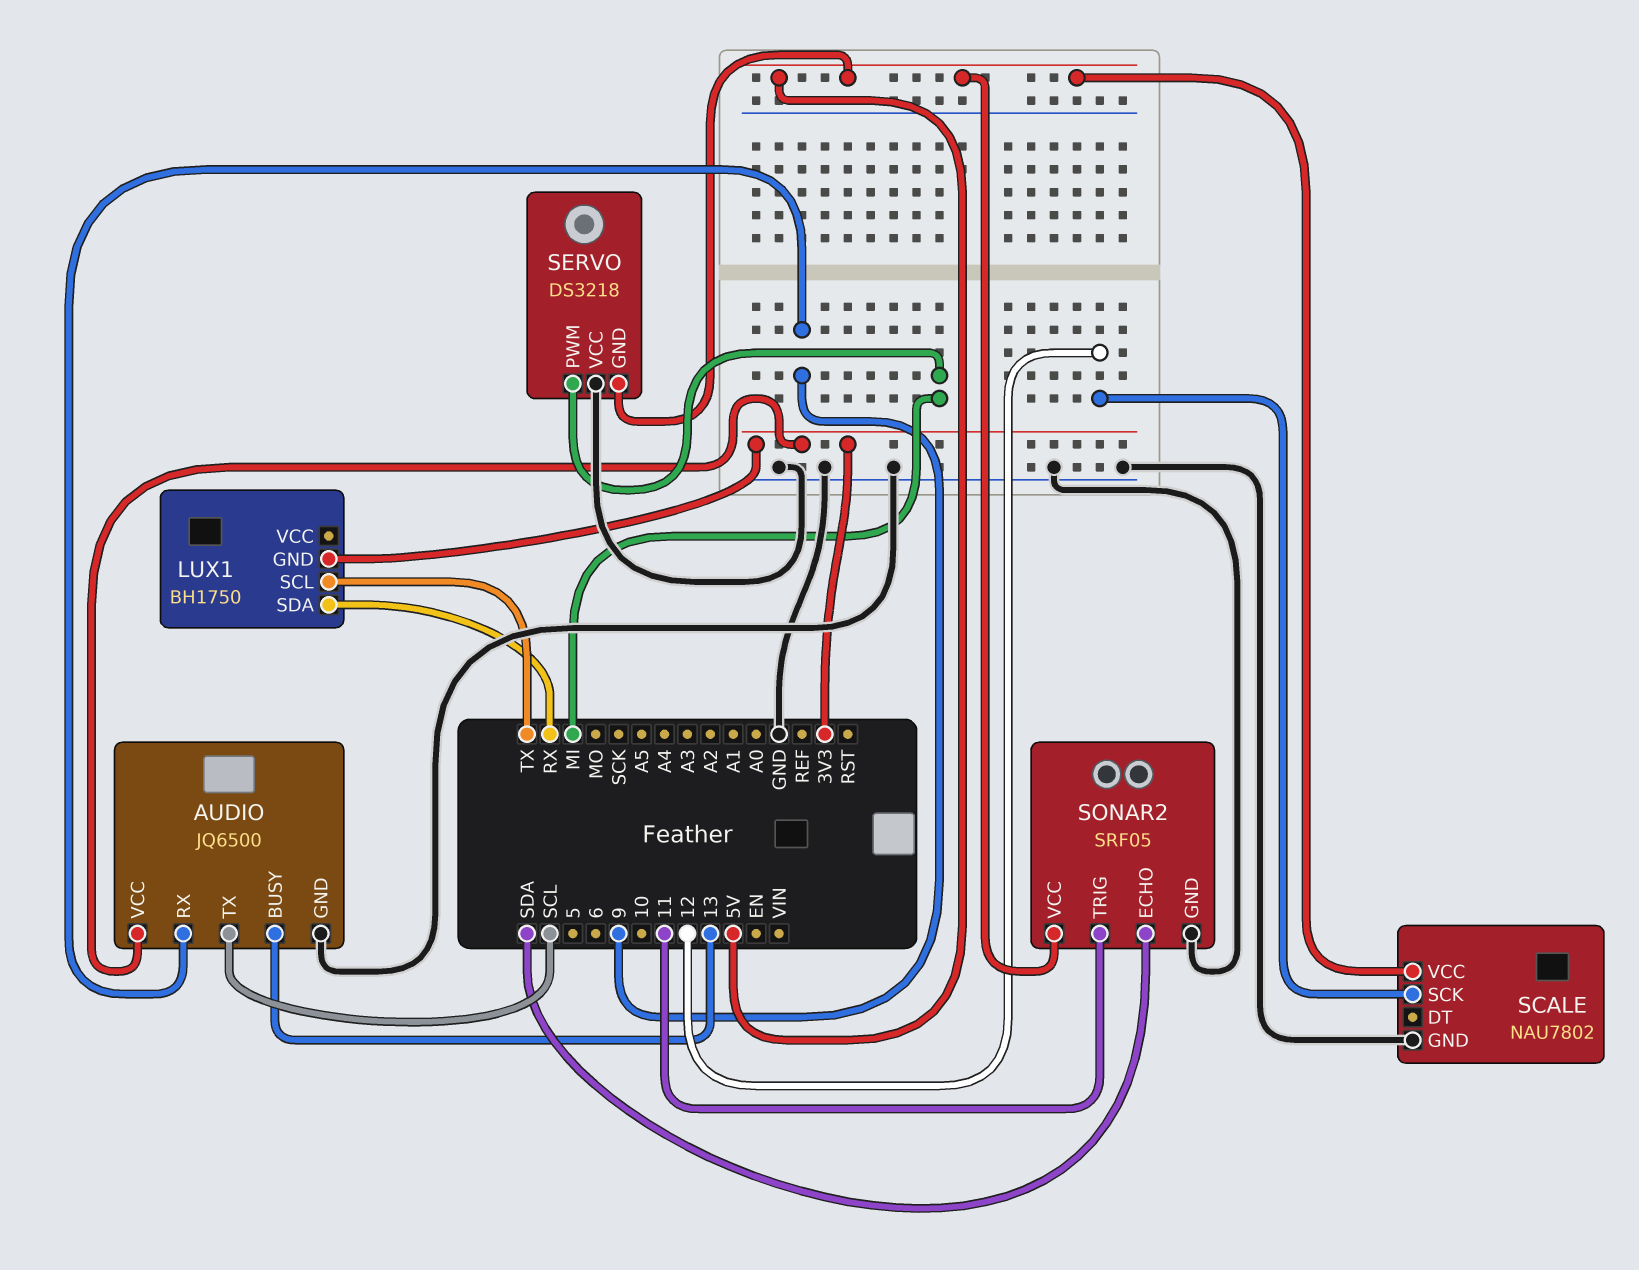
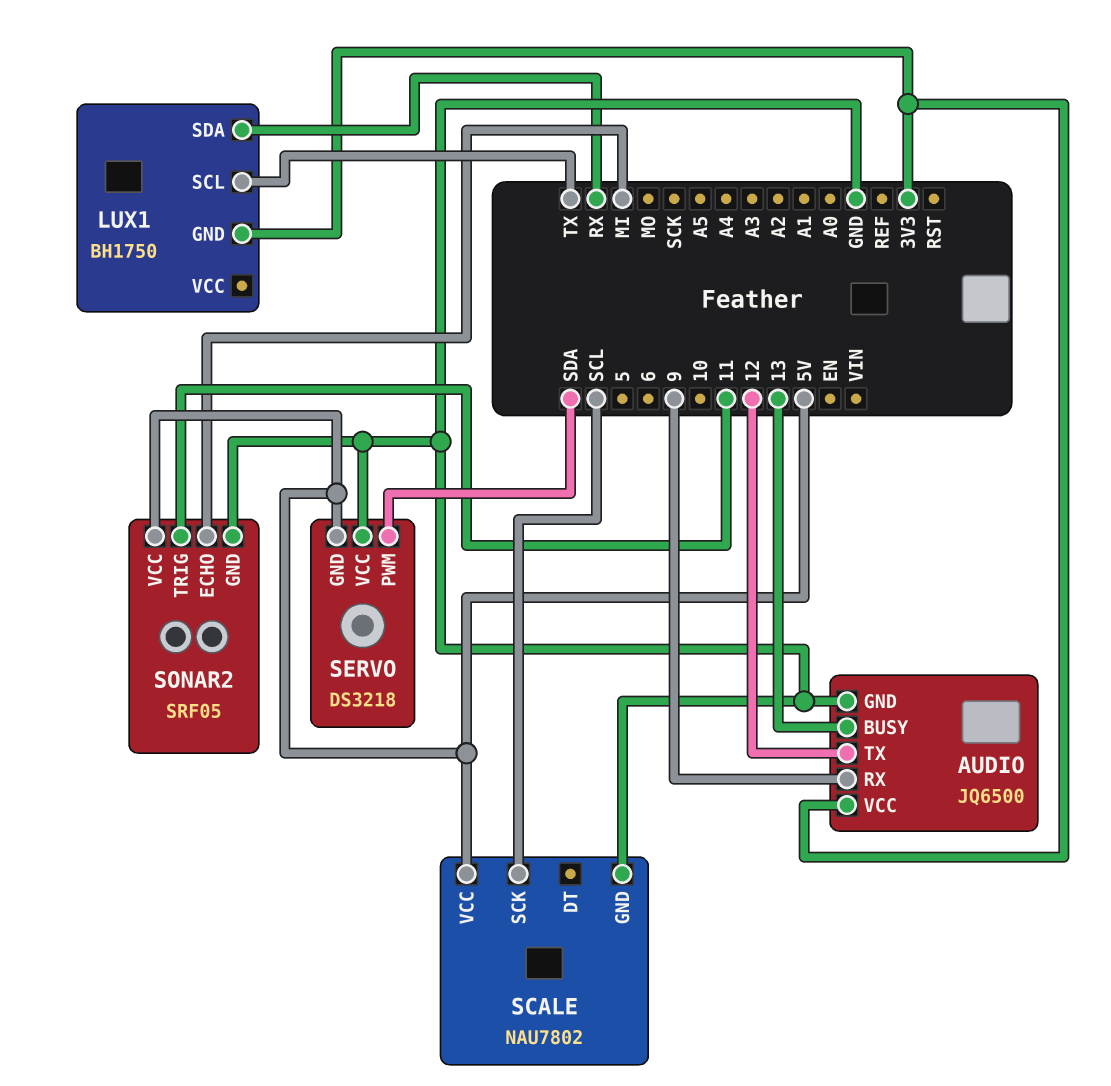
AUDIO pin TX: SCL -> 12
SCALE pin SCK: 12 -> SCL
SERVO pin PWM: MI -> SDA
SONAR2 pin ECHO: SDA -> MI

